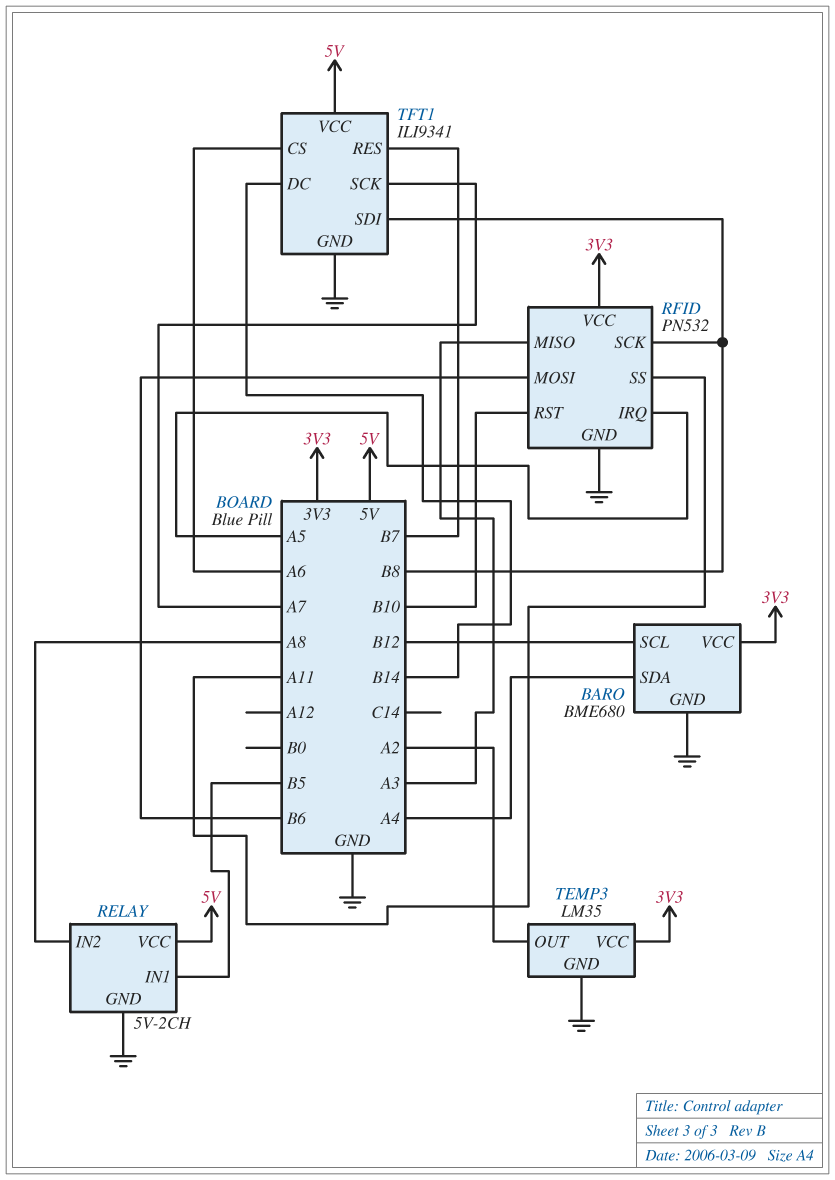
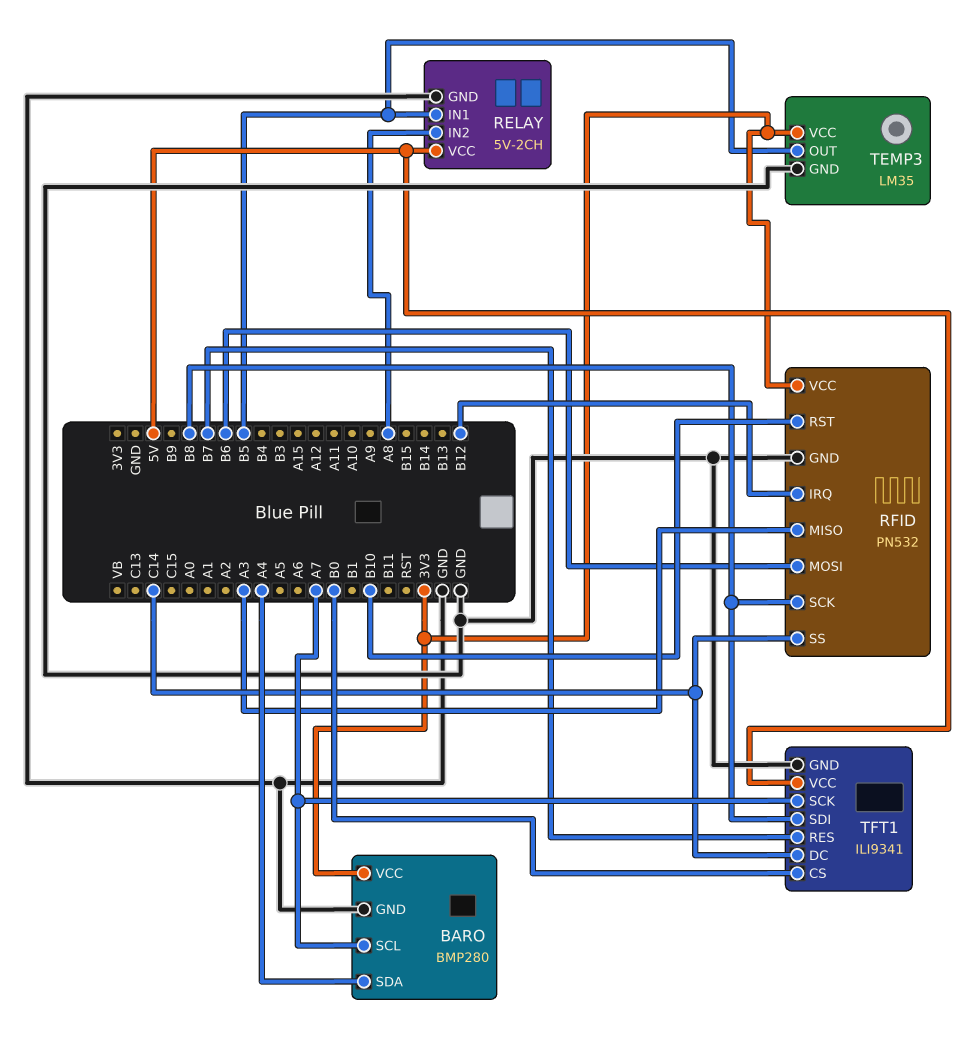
BARO: BME680 -> BMP280
BARO pin SCL: B12 -> A7
RFID pin IRQ: A5 -> B12
RFID pin SS: A11 -> C14
TEMP3 pin OUT: A2 -> B5
TFT1 pin CS: A6 -> B0
TFT1 pin DC: B14 -> C14

